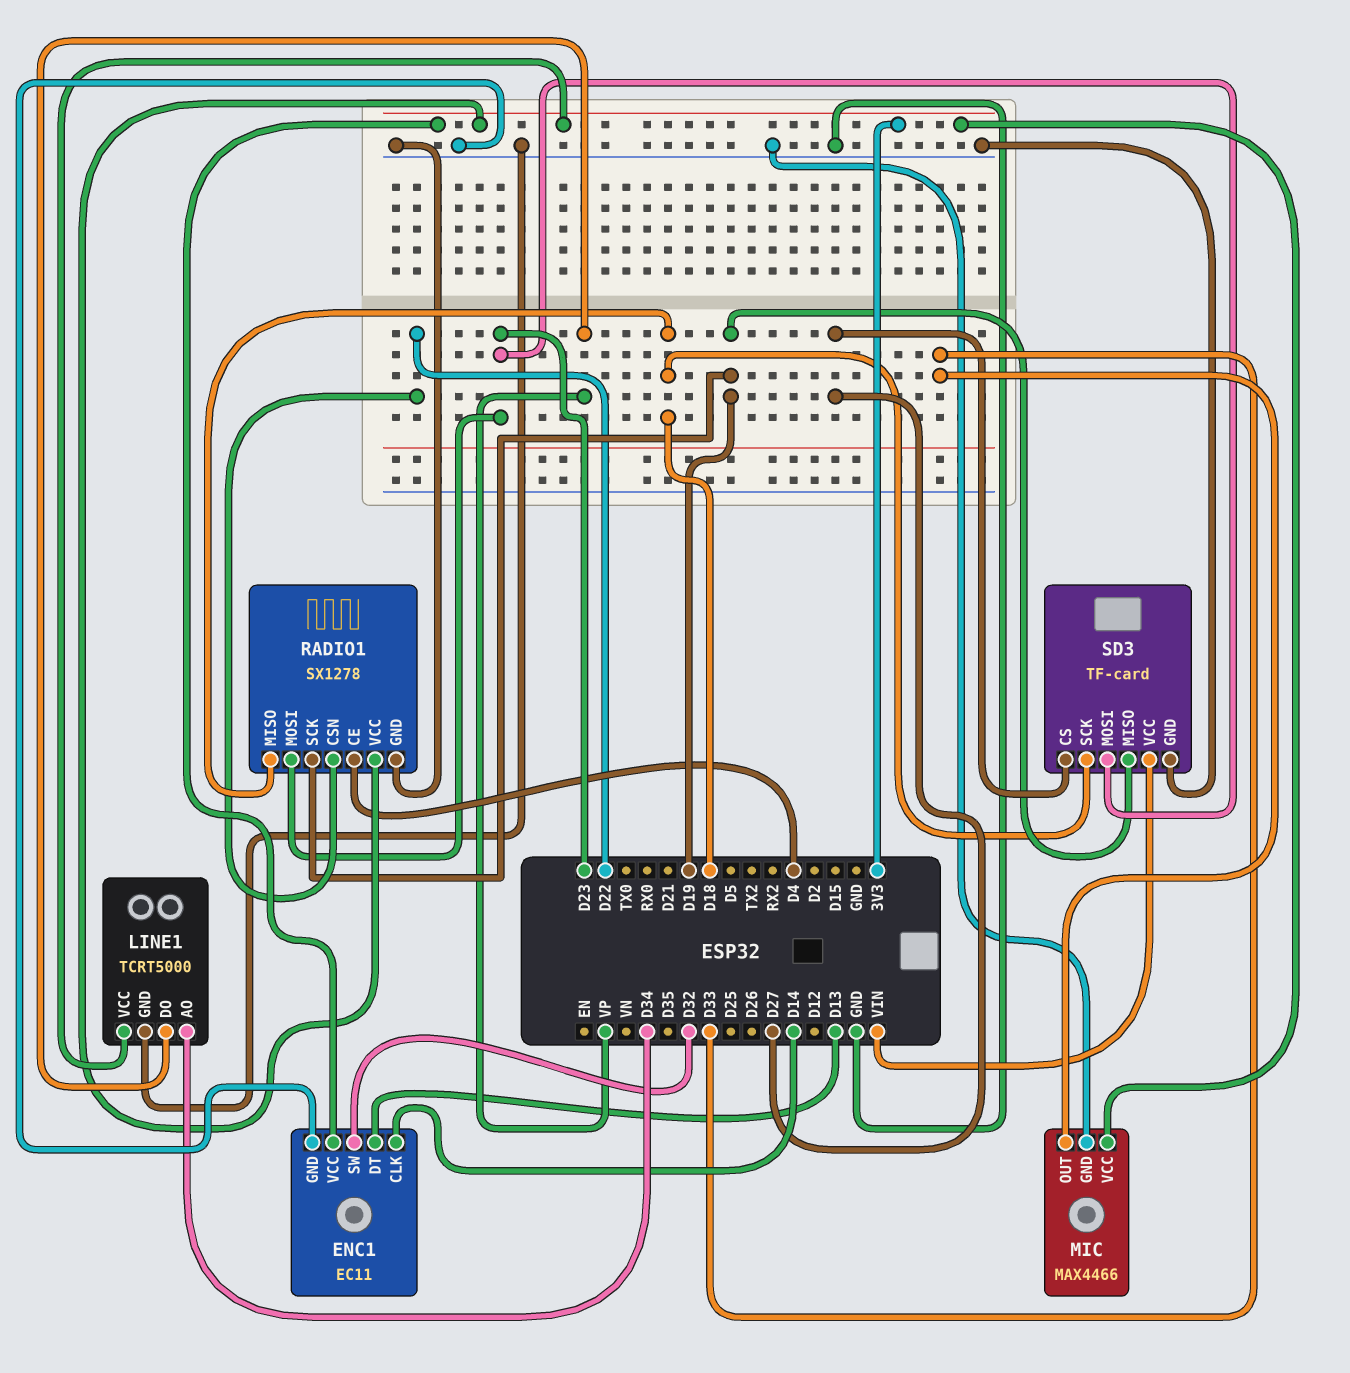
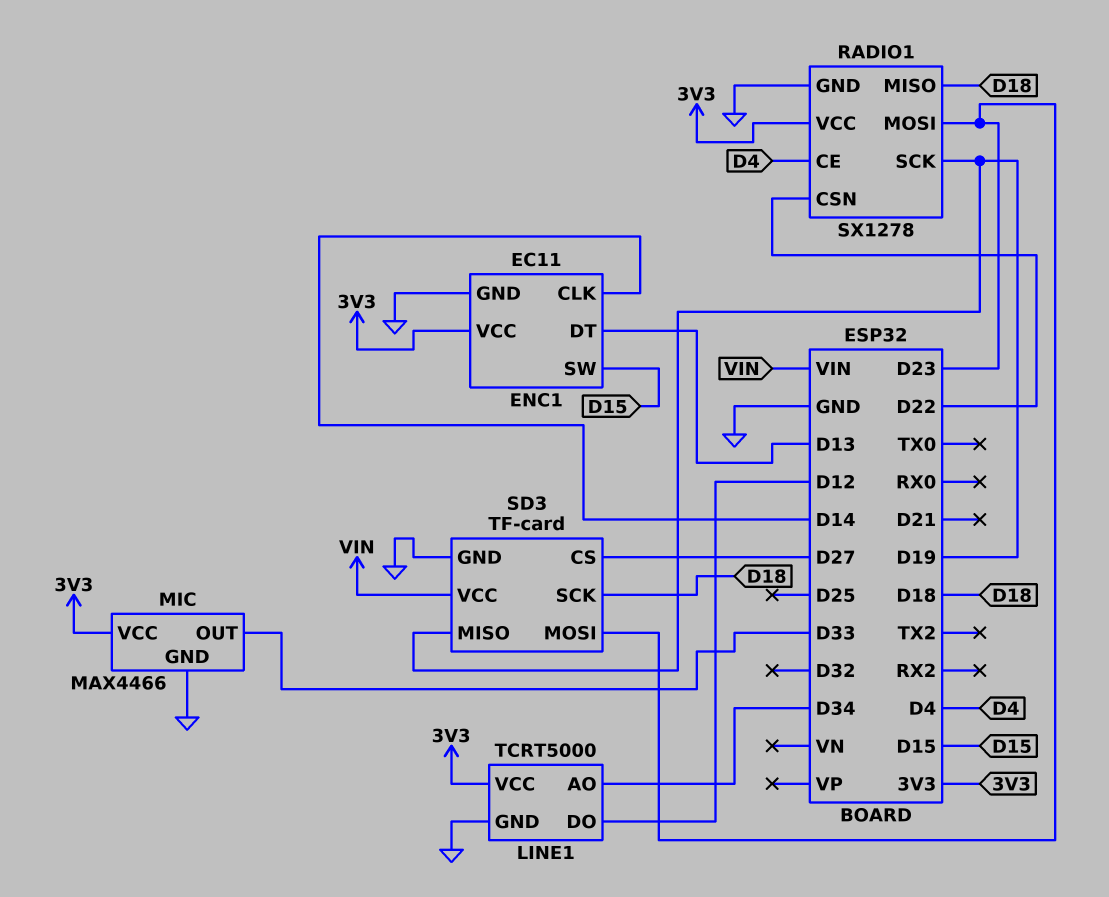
ENC1 pin SW: D32 -> D15
LINE1 pin DO: VP -> D12

